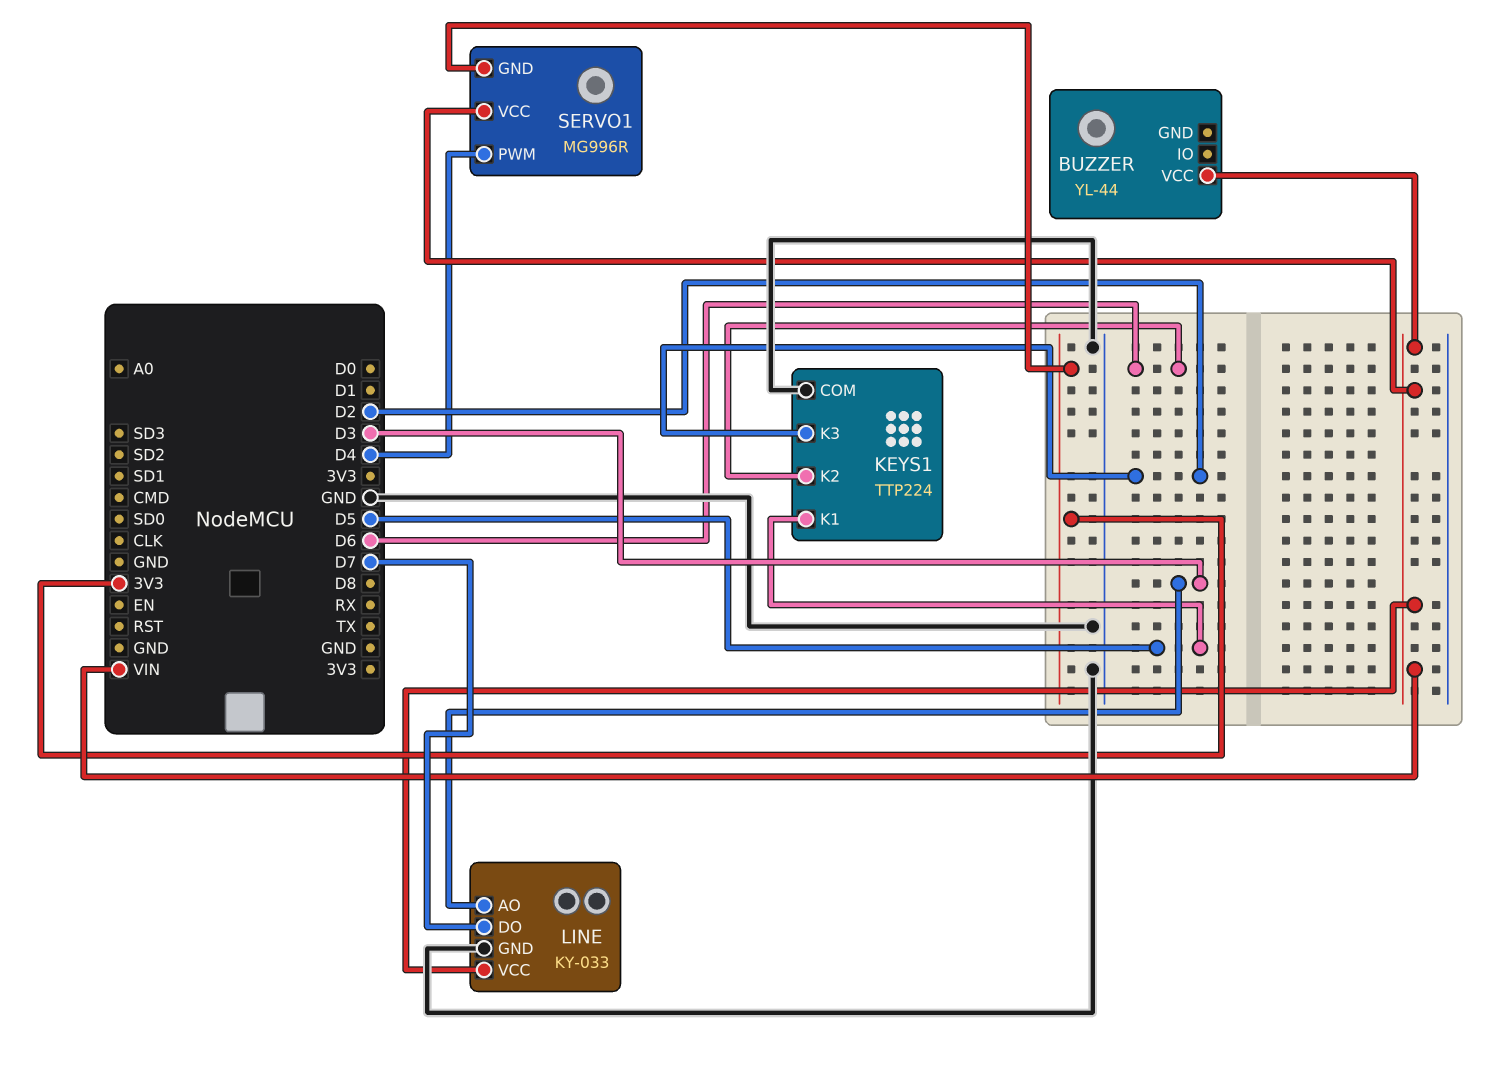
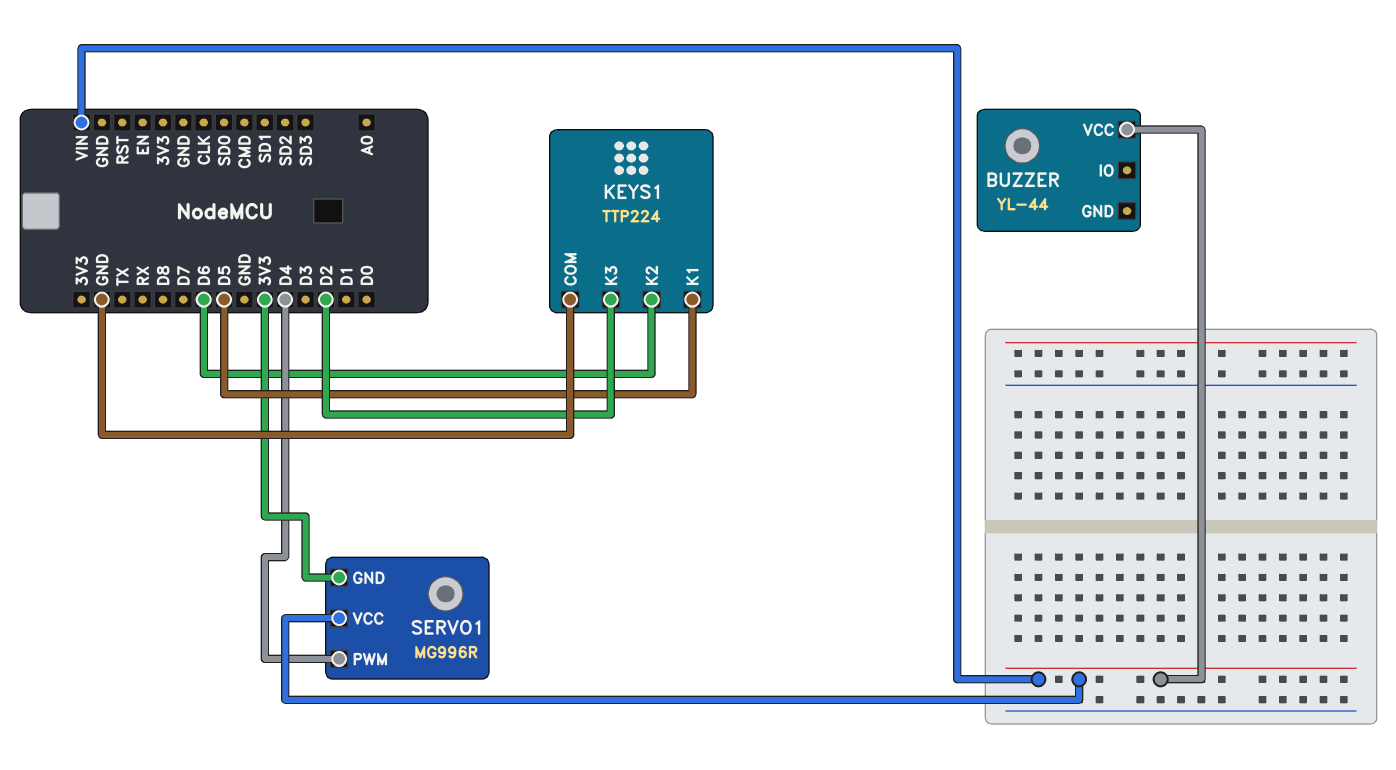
LINE: KY-033 -> none
LINE pin AO: D3 -> none
LINE pin DO: D7 -> none
LINE pin GND: GND -> none
LINE pin VCC: VIN -> none

